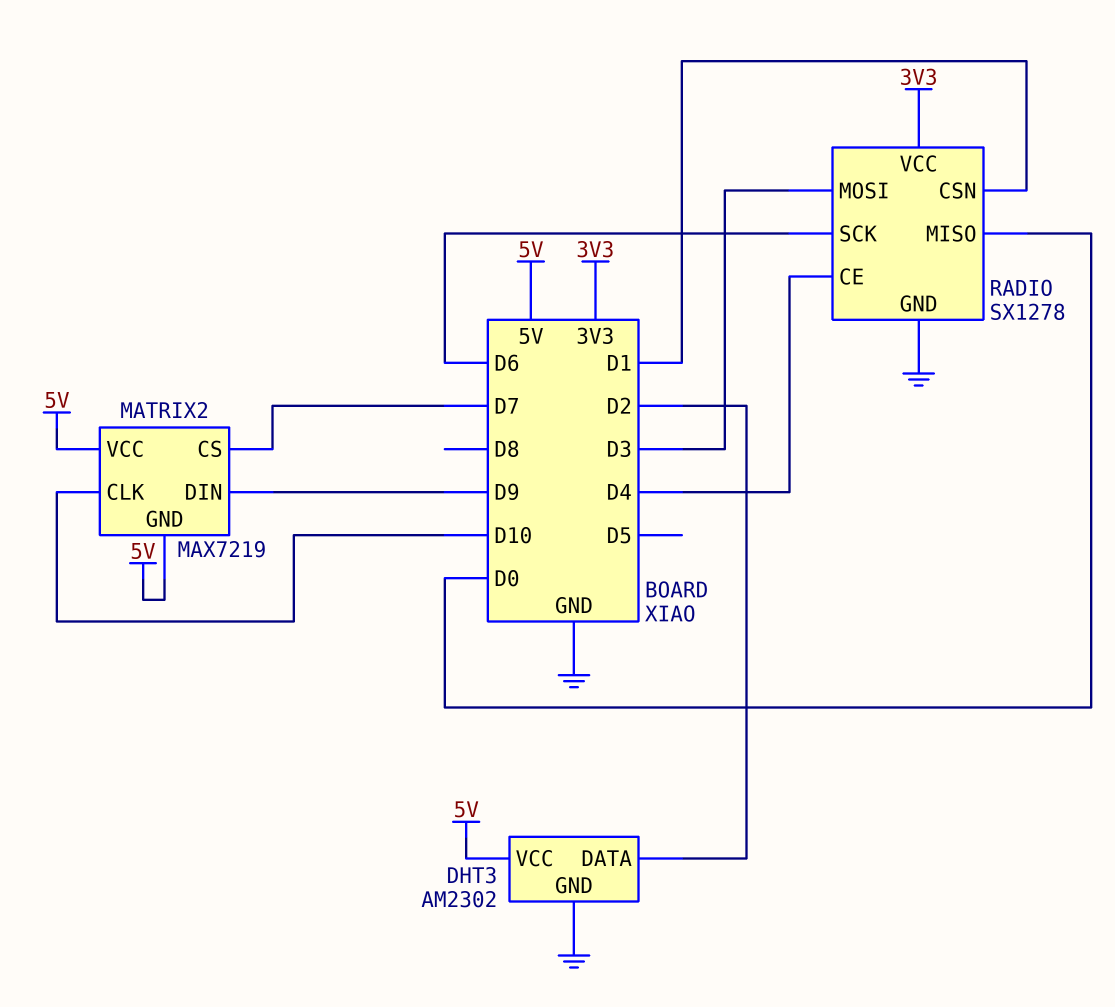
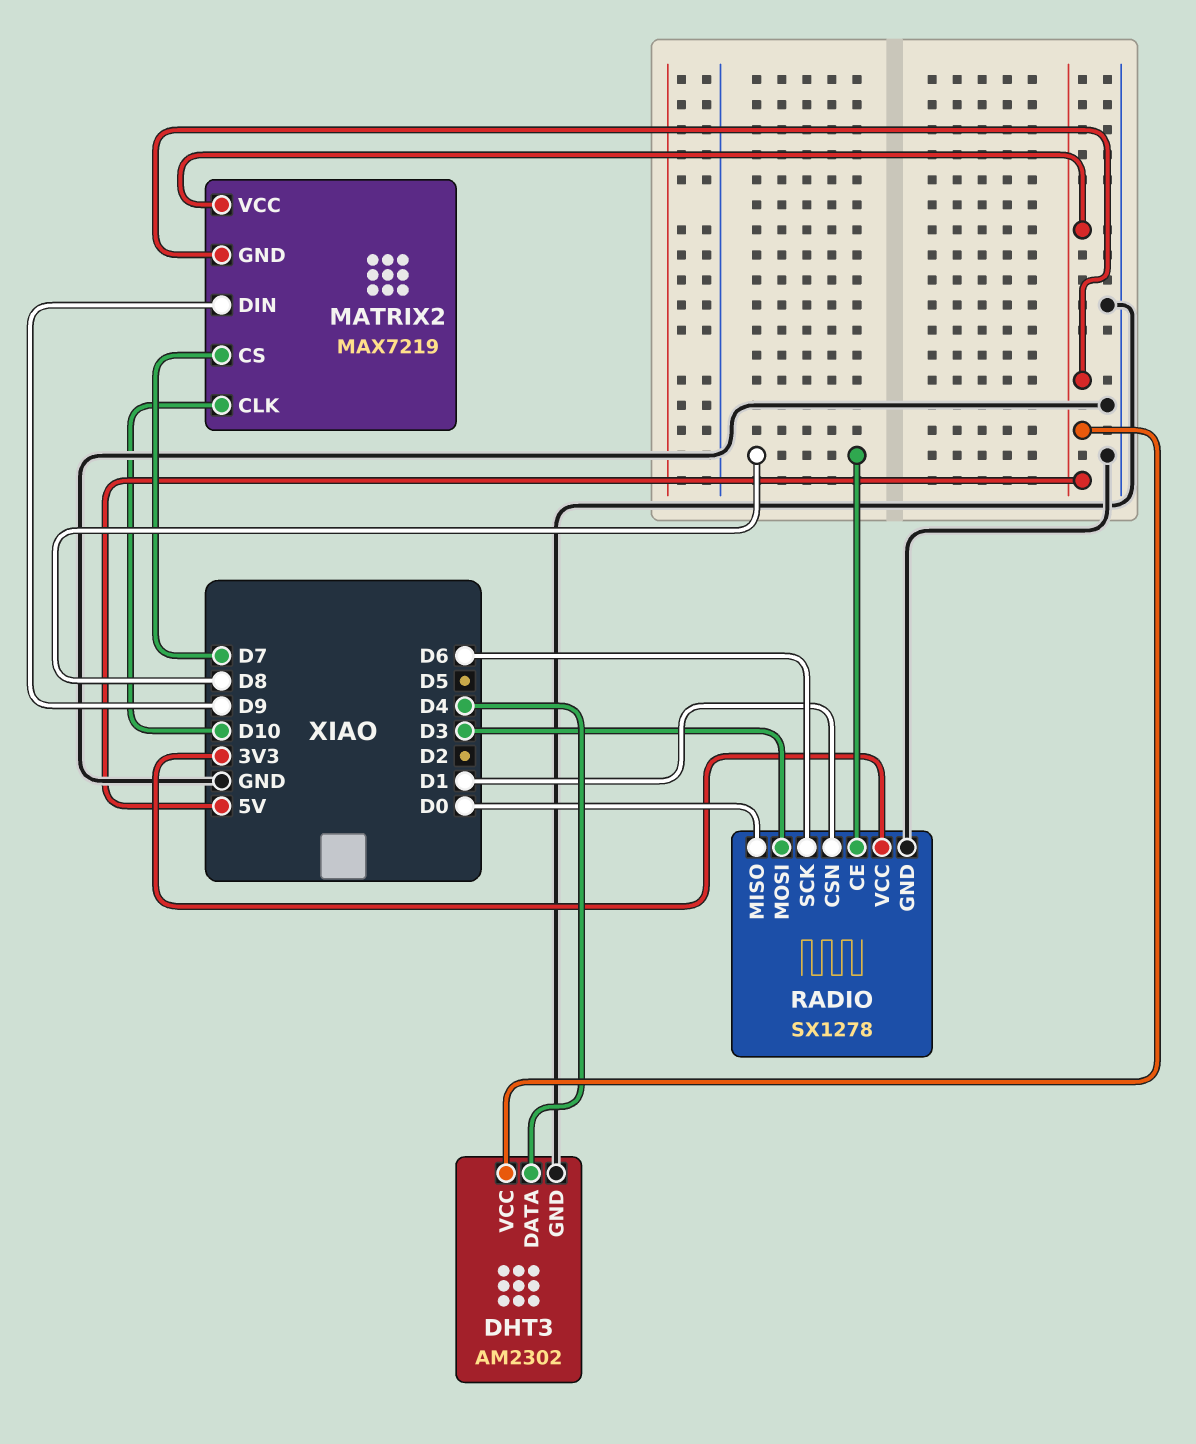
DHT3 pin DATA: D2 -> D4
RADIO pin CE: D4 -> D8

